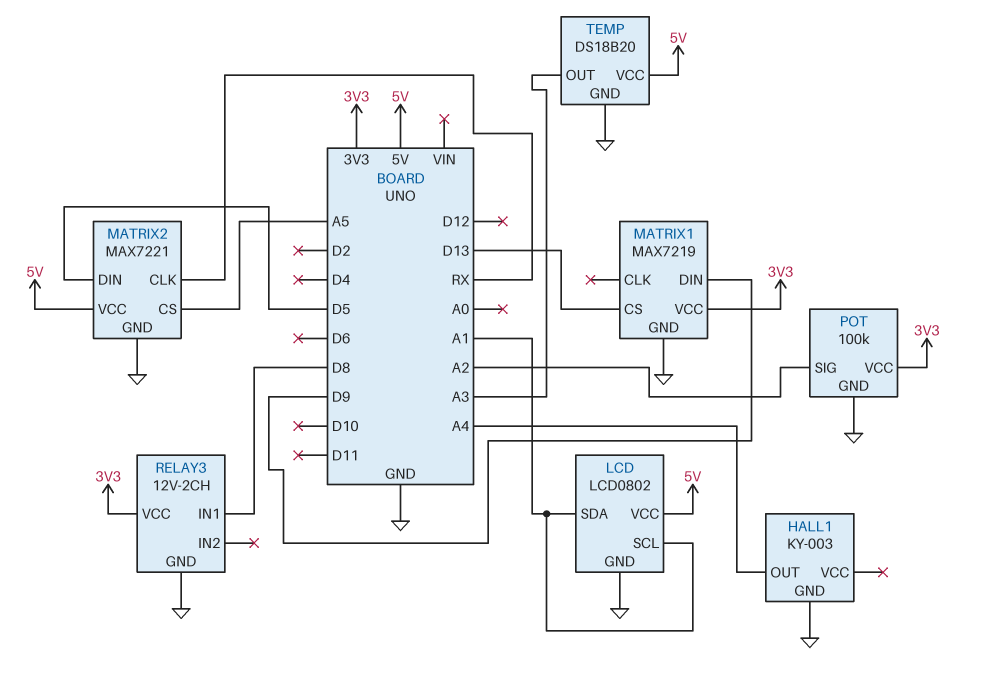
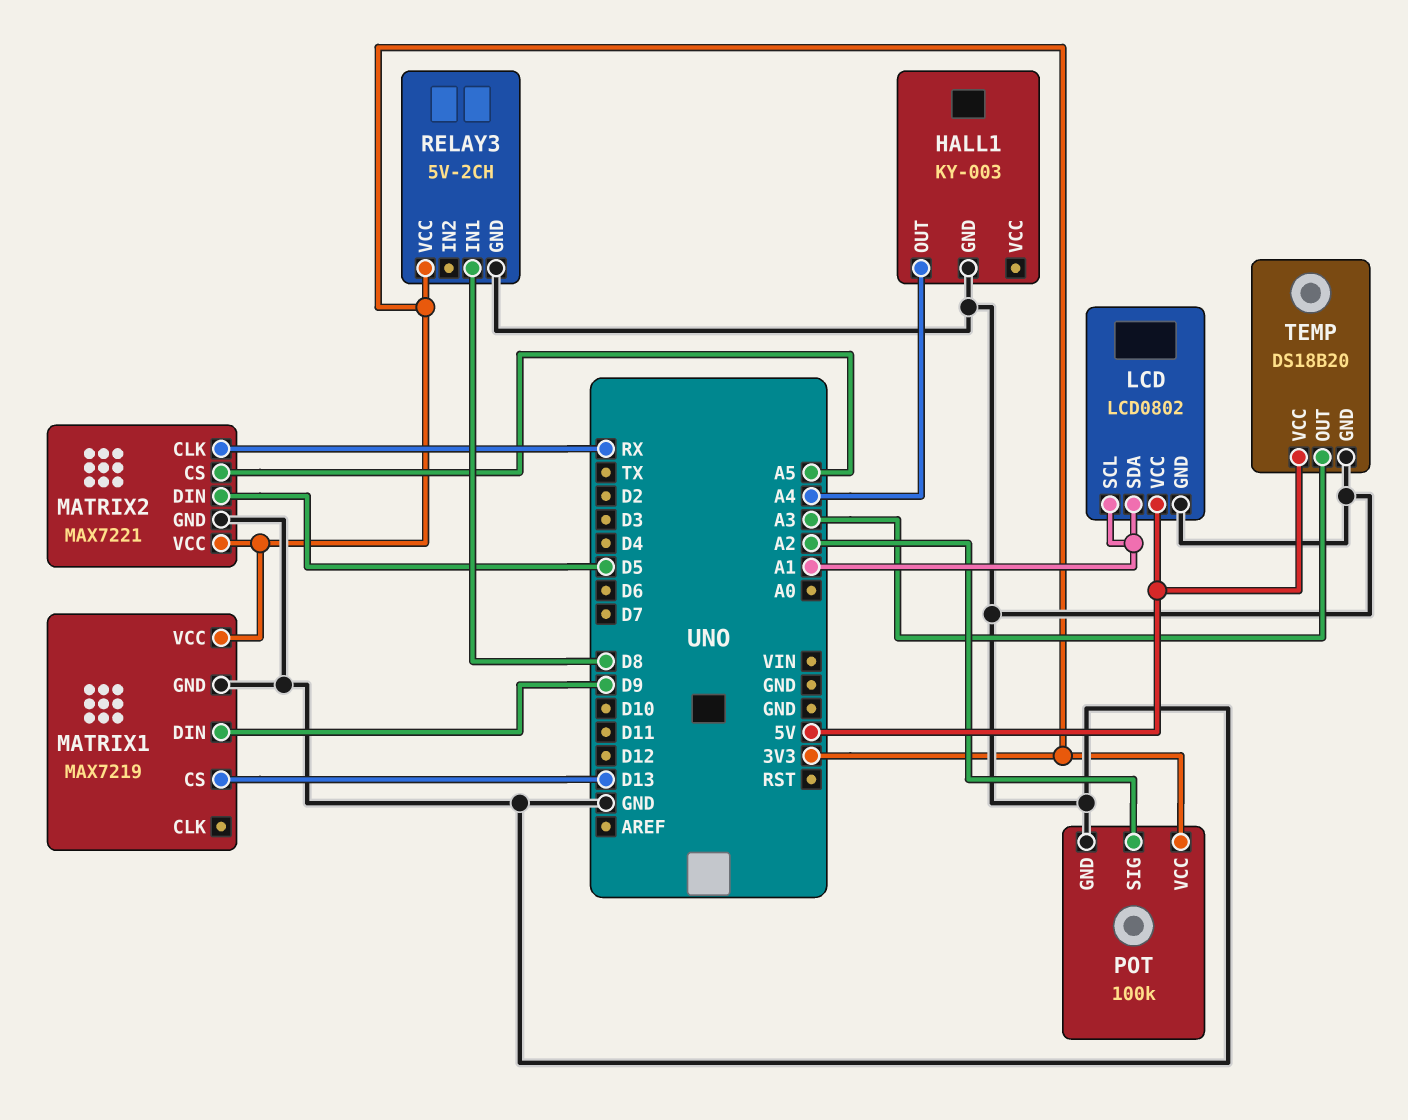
MATRIX2 pin VCC: 5V -> 3V3
RELAY3: 12V-2CH -> 5V-2CH

